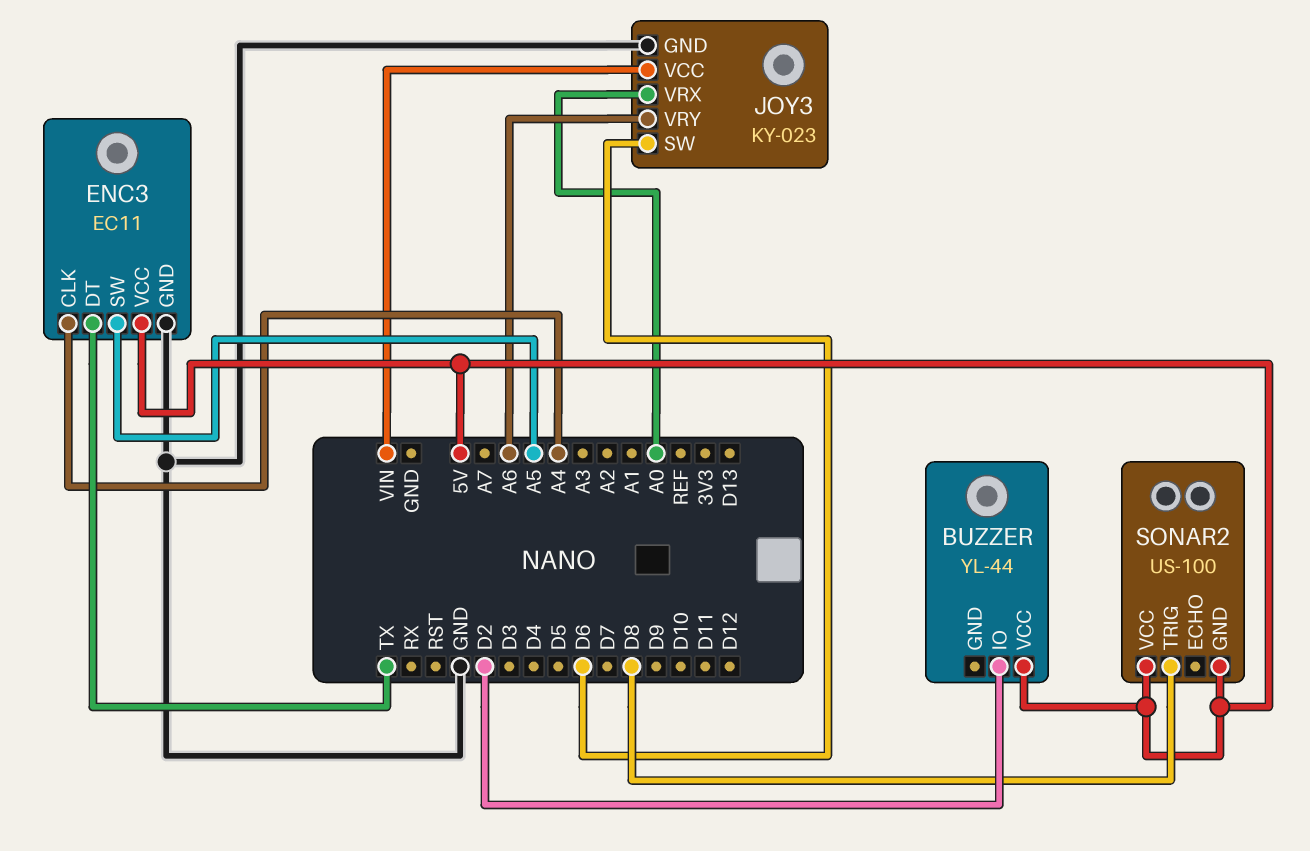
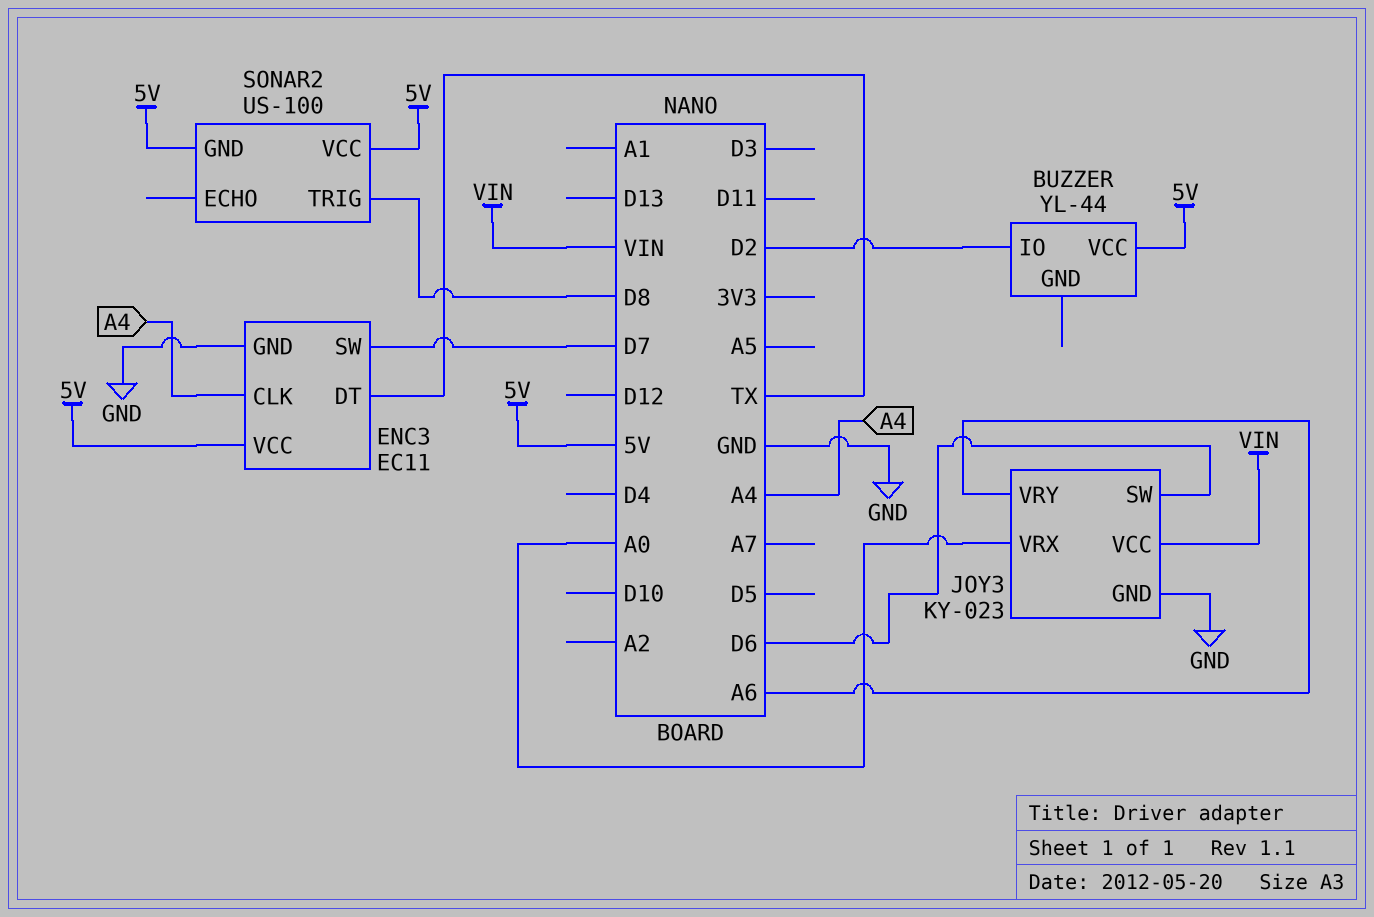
ENC3 pin SW: A5 -> D7

